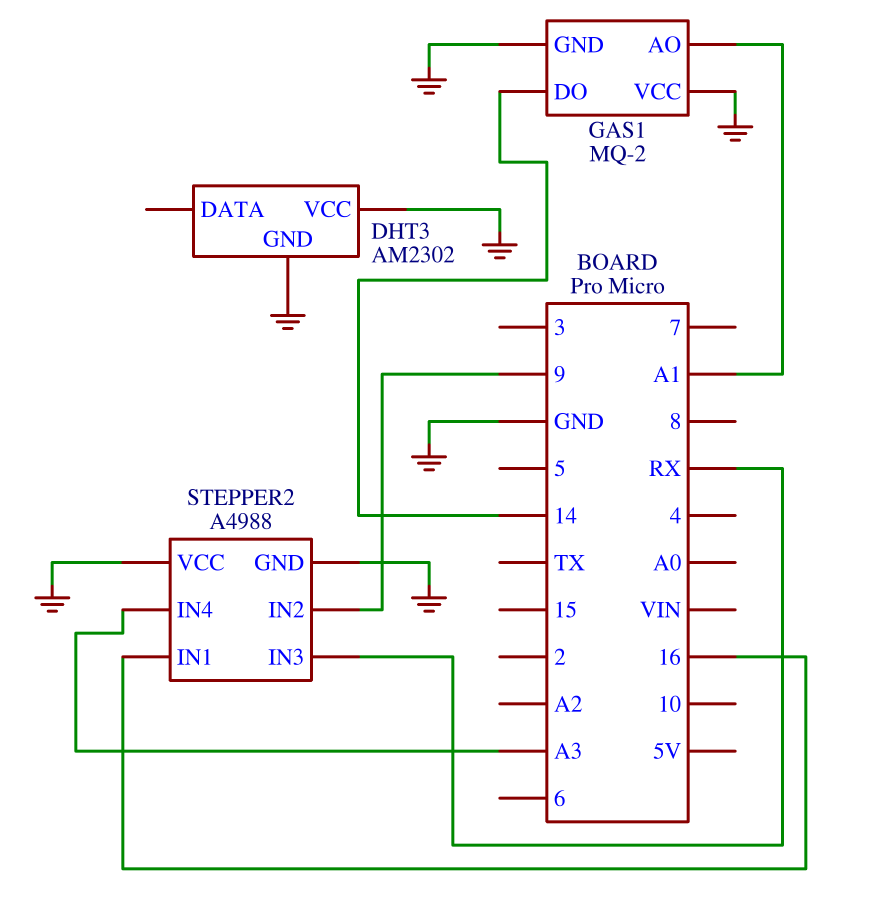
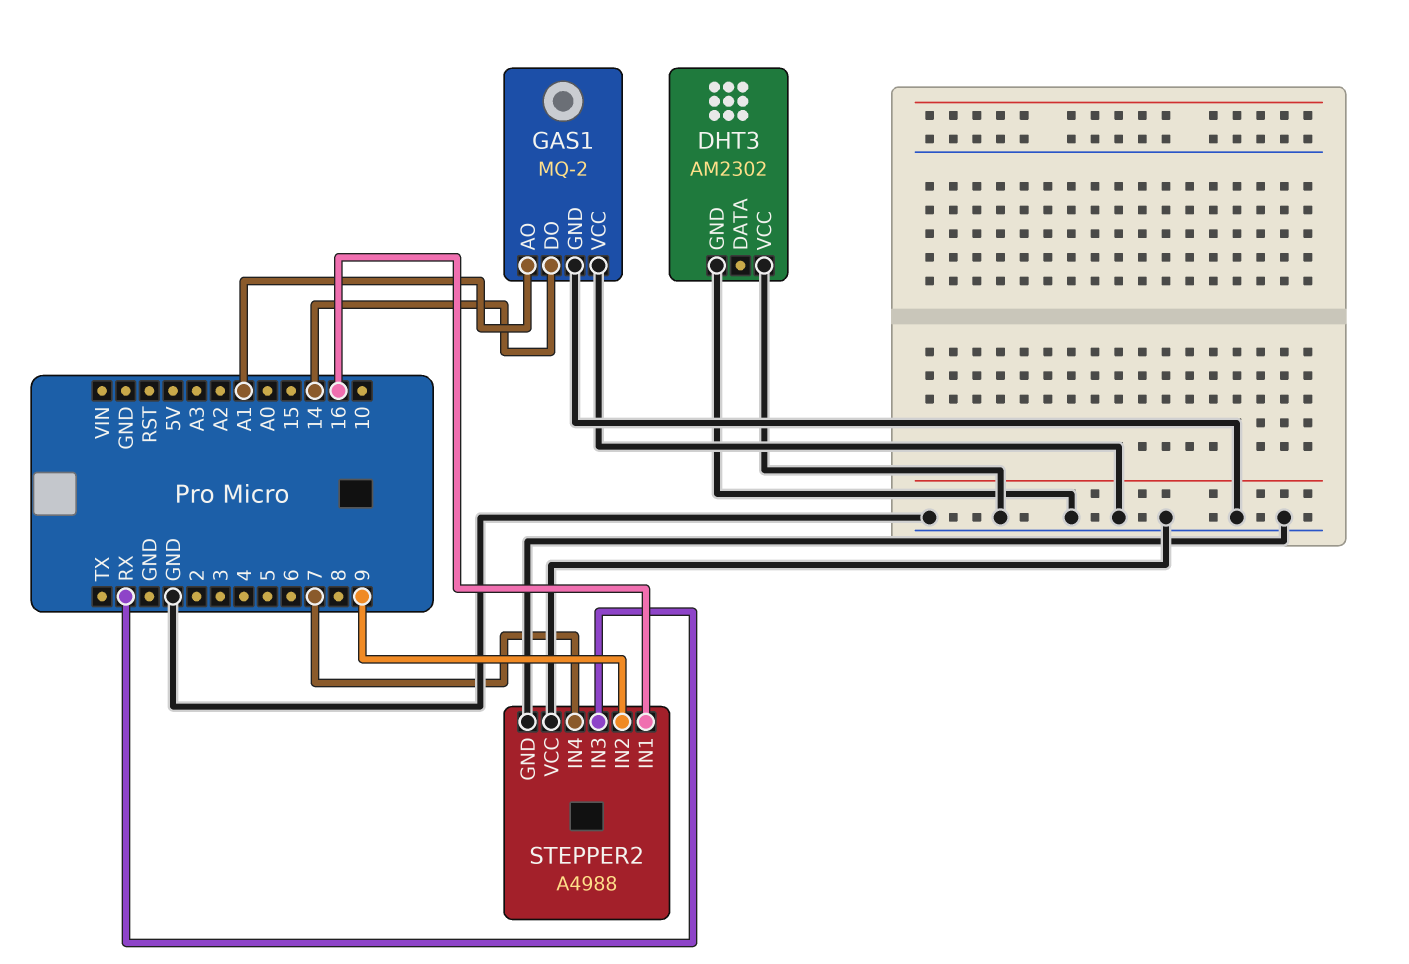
STEPPER2 pin IN4: A3 -> 7

